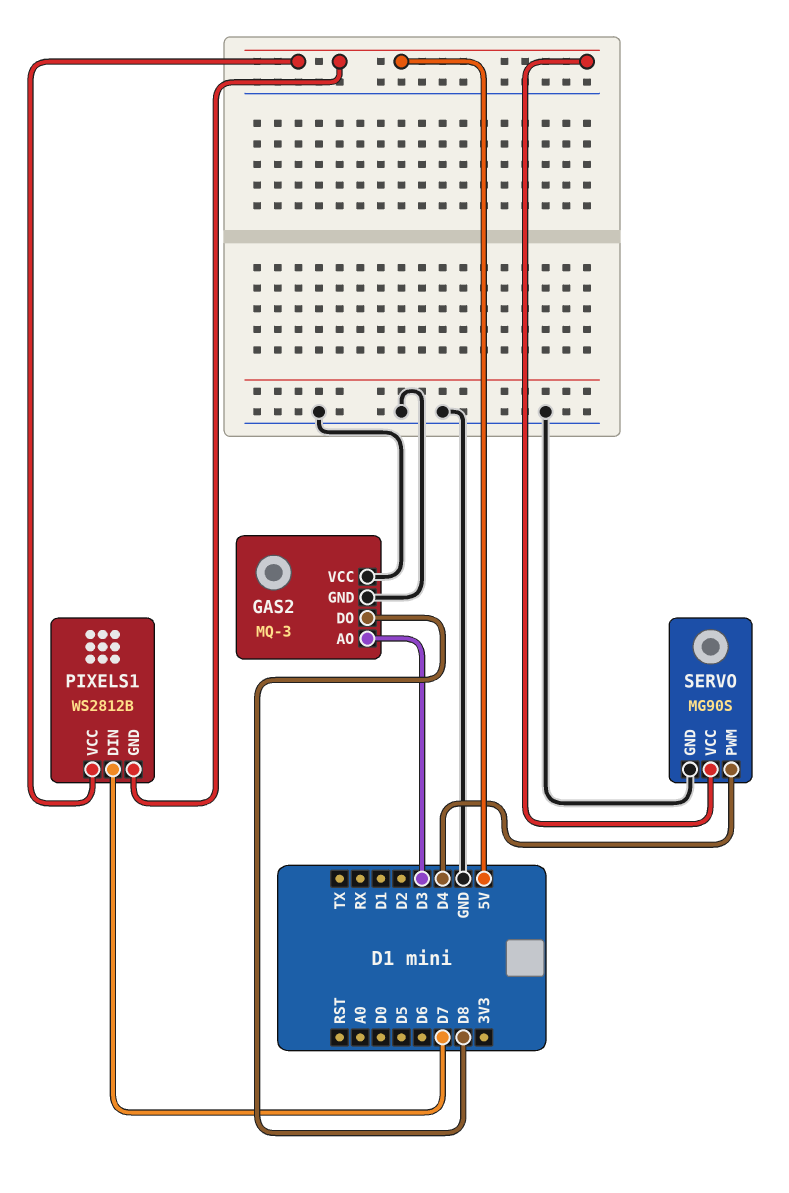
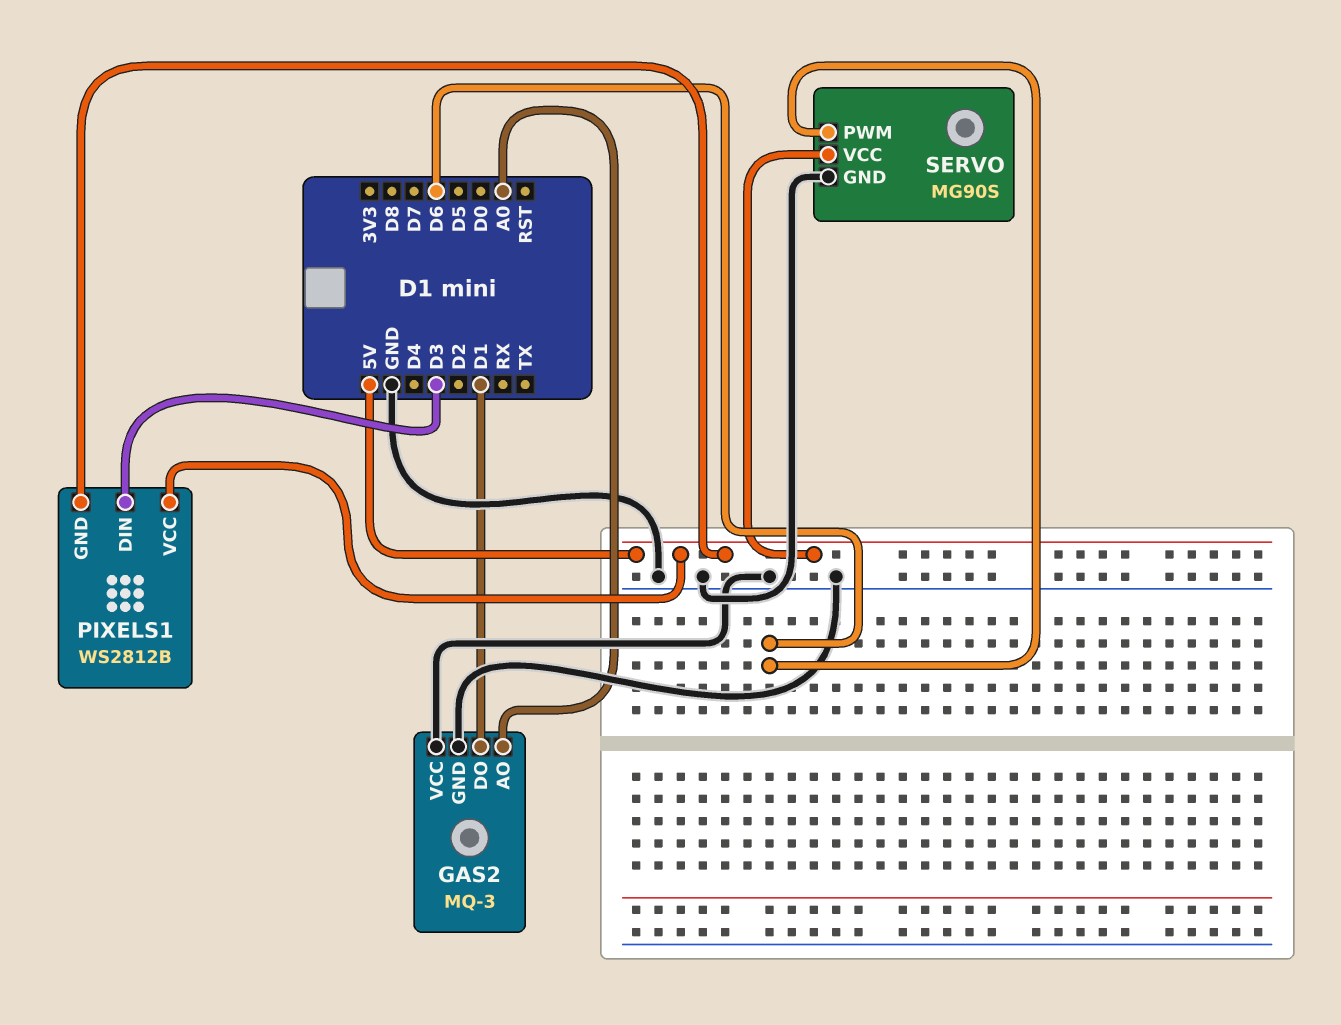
GAS2 pin AO: D3 -> A0
GAS2 pin DO: D8 -> D1
PIXELS1 pin DIN: D7 -> D3
SERVO pin PWM: D4 -> D6

